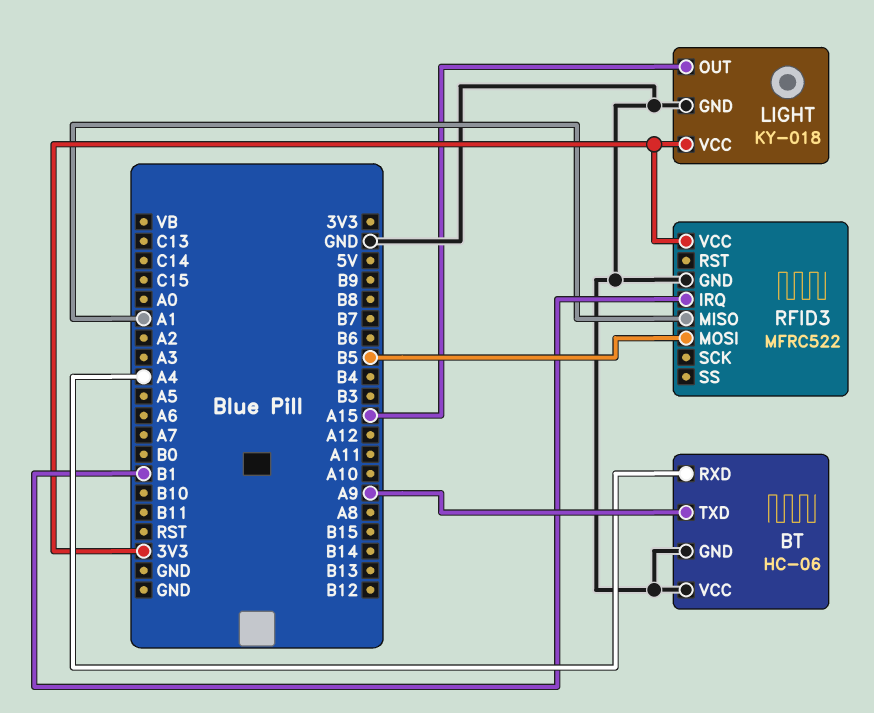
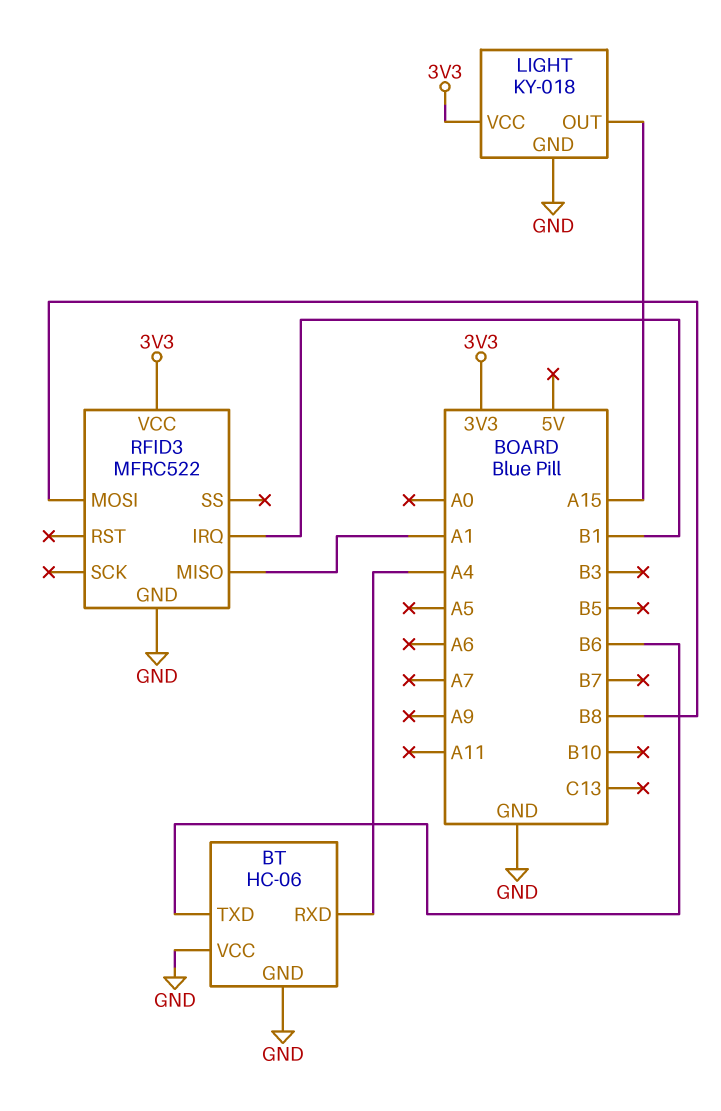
BT pin TXD: A9 -> B6
RFID3 pin MOSI: B5 -> B8

